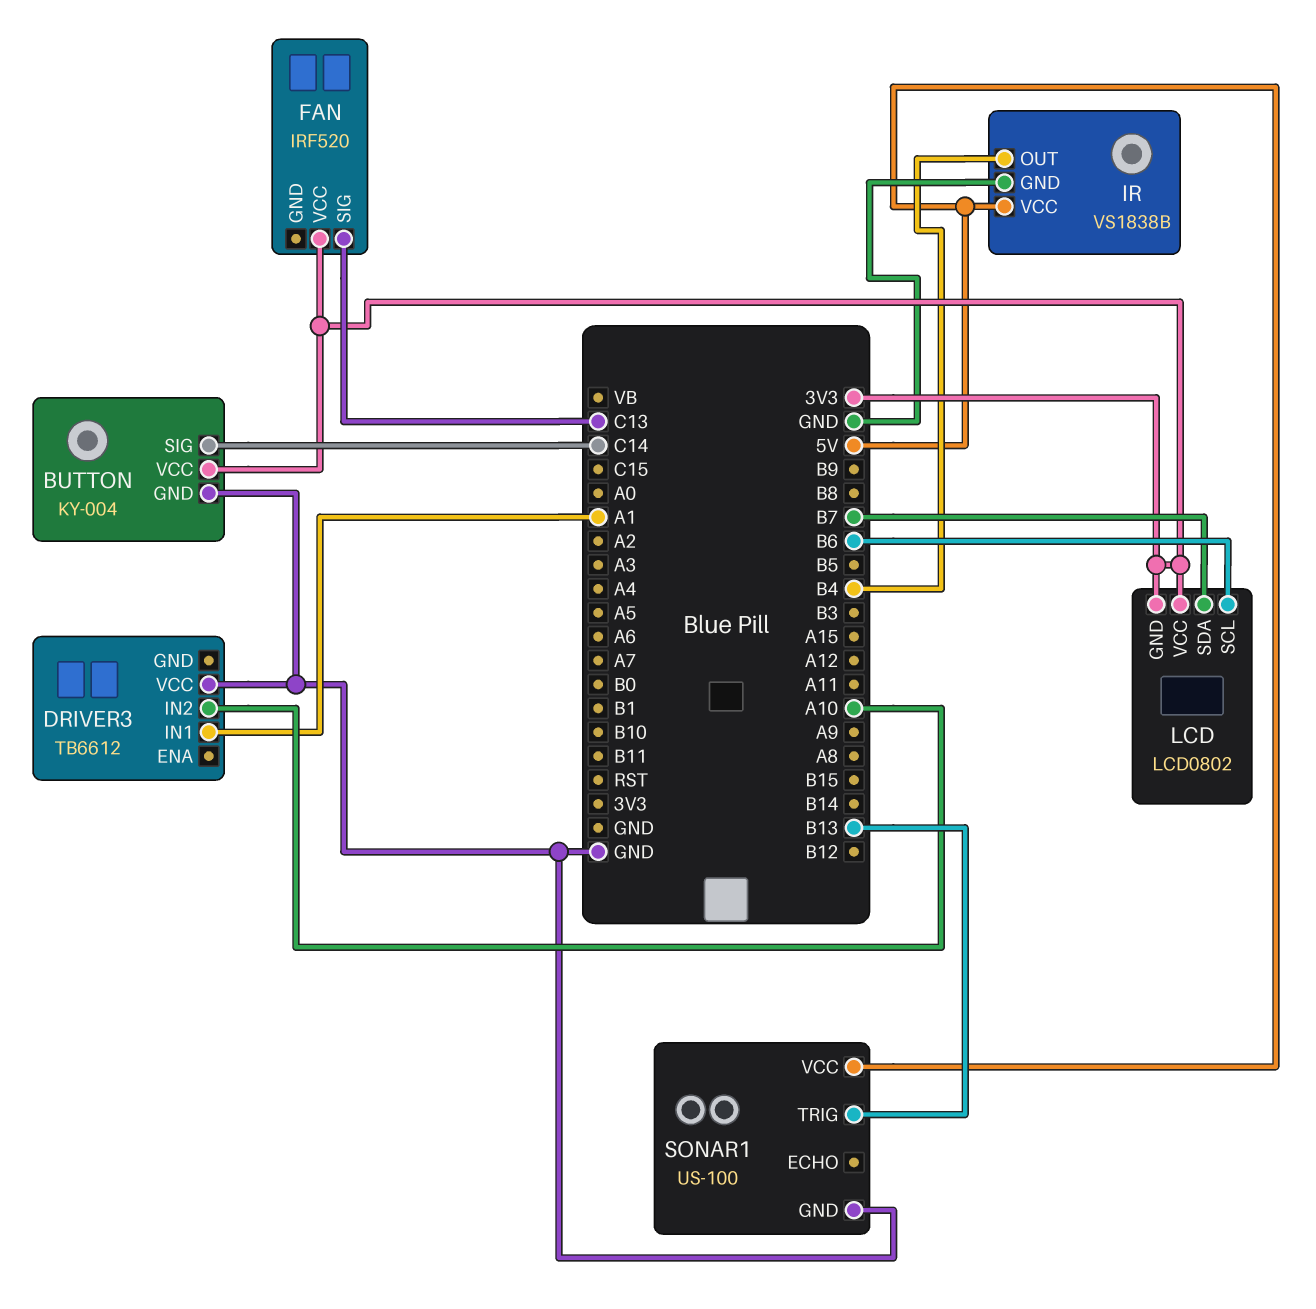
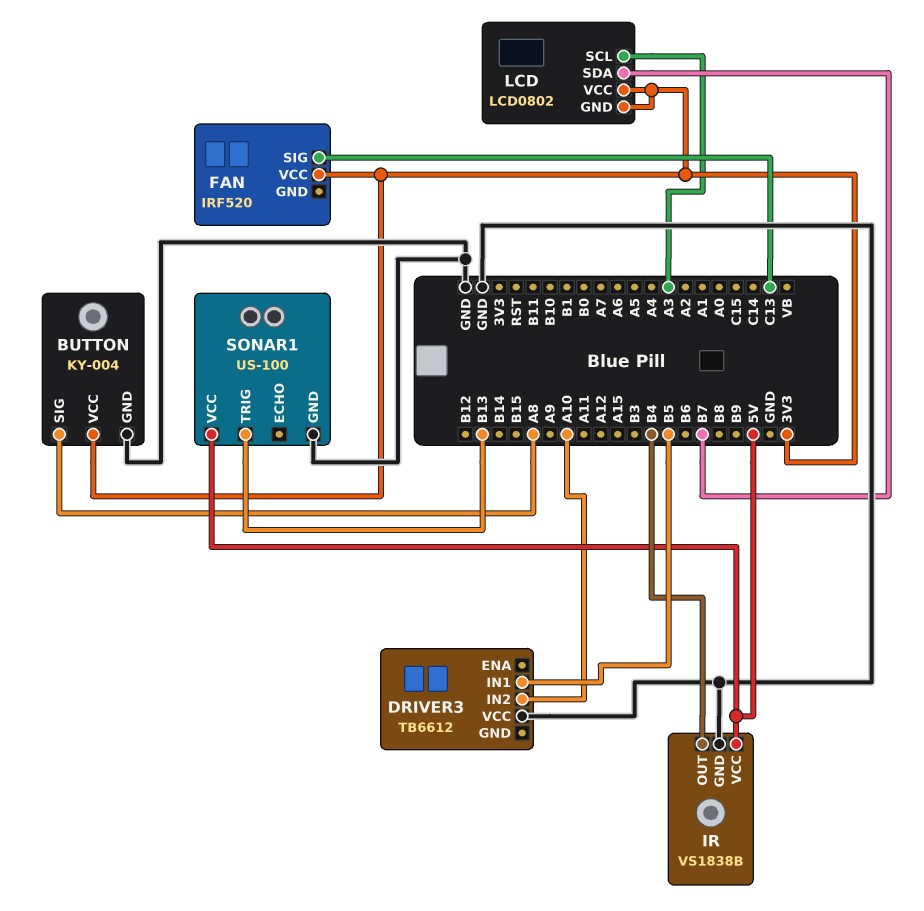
BUTTON pin SIG: C14 -> A8
DRIVER3 pin IN1: A1 -> B5
LCD pin SCL: B6 -> A3

